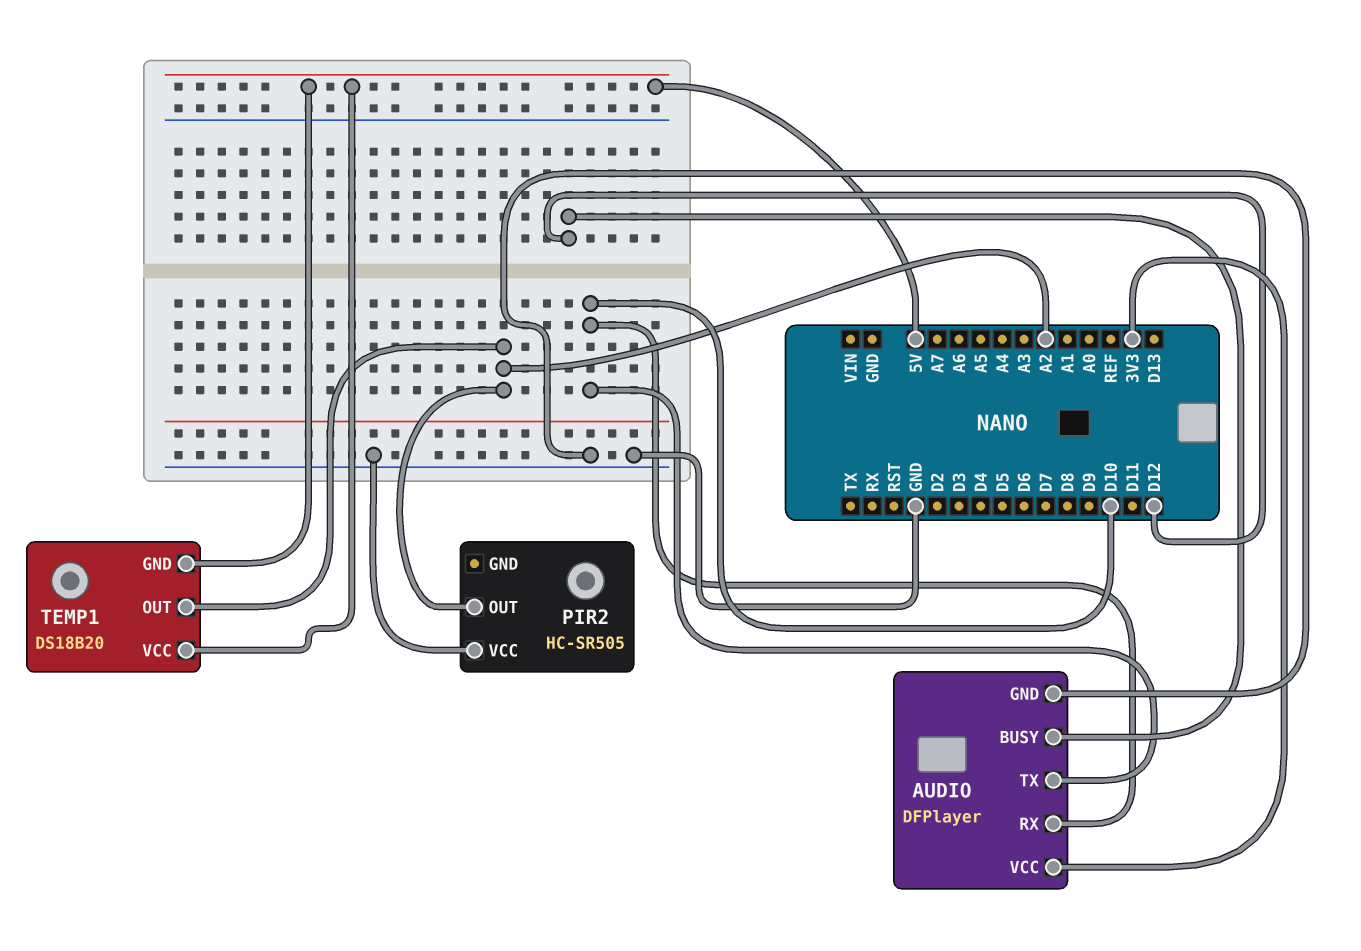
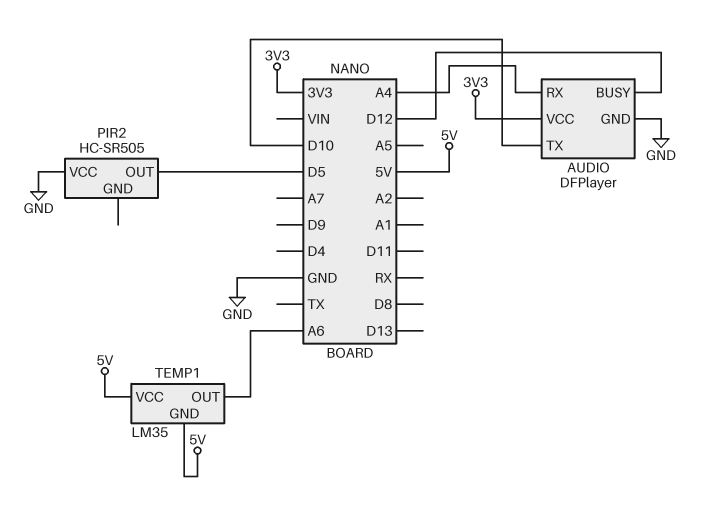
AUDIO pin RX: D10 -> A4
PIR2 pin OUT: A2 -> D5
TEMP1: DS18B20 -> LM35
TEMP1 pin OUT: A2 -> A6

